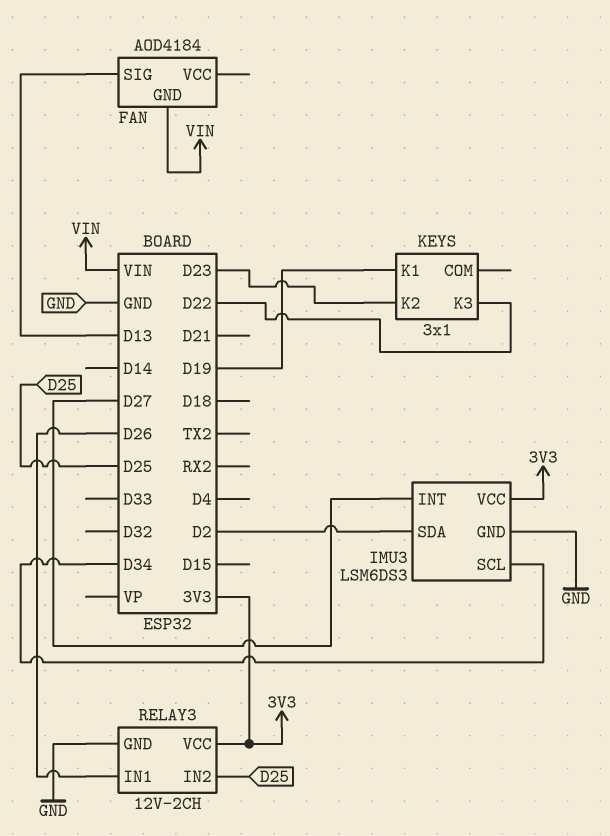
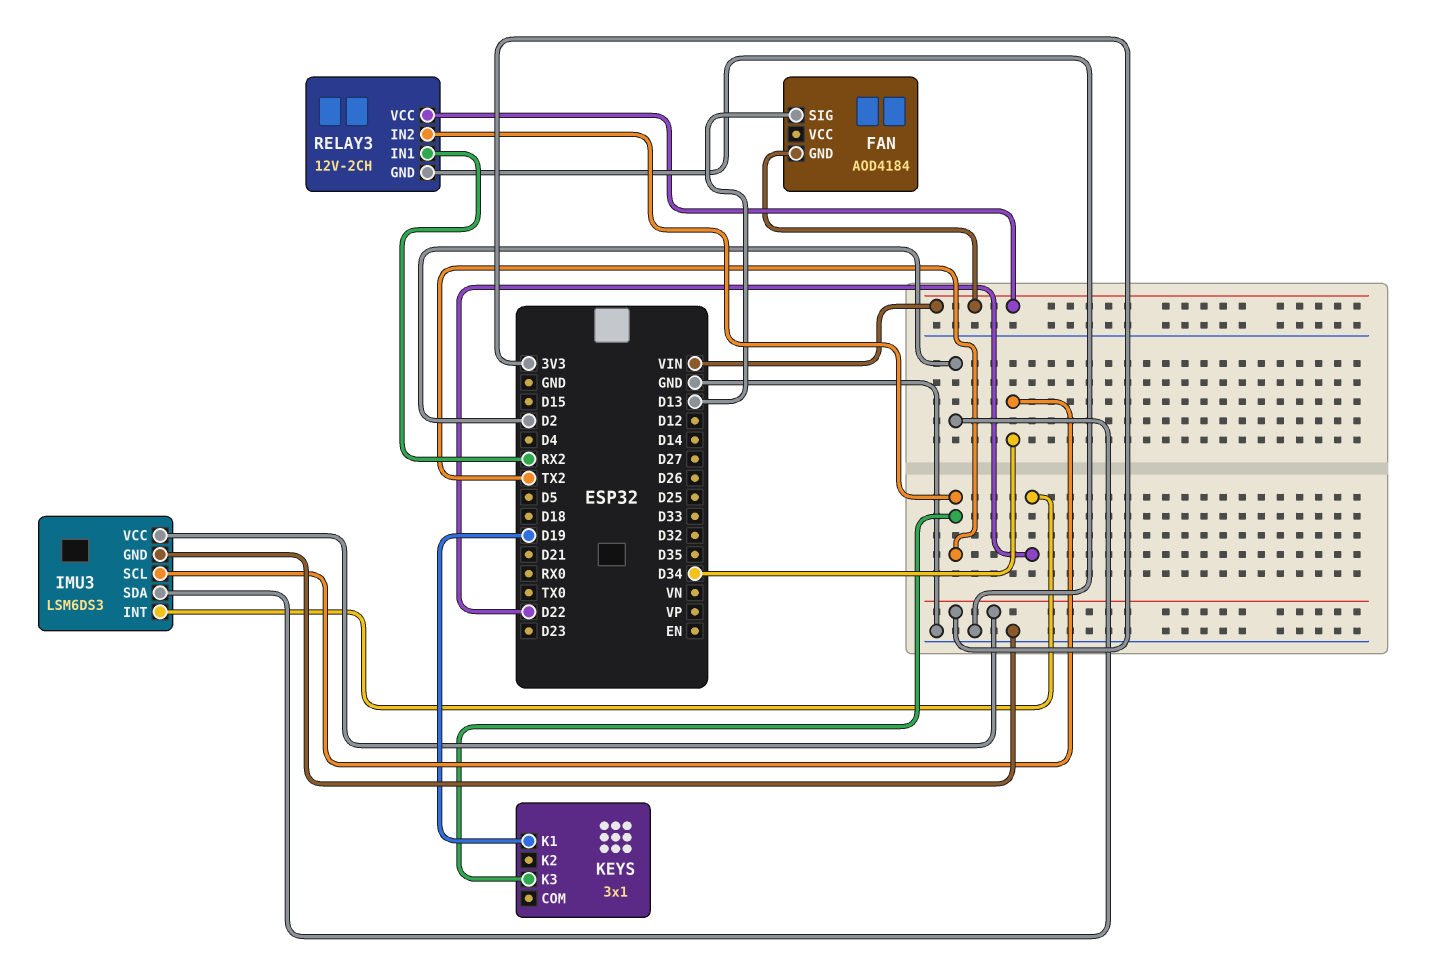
IMU3 pin INT: D27 -> D22
KEYS pin K2: D23 -> none
KEYS pin K3: D22 -> TX2
RELAY3 pin IN1: D26 -> RX2
RELAY3 pin IN2: D25 -> TX2
RELAY3 pin VCC: 3V3 -> VIN

